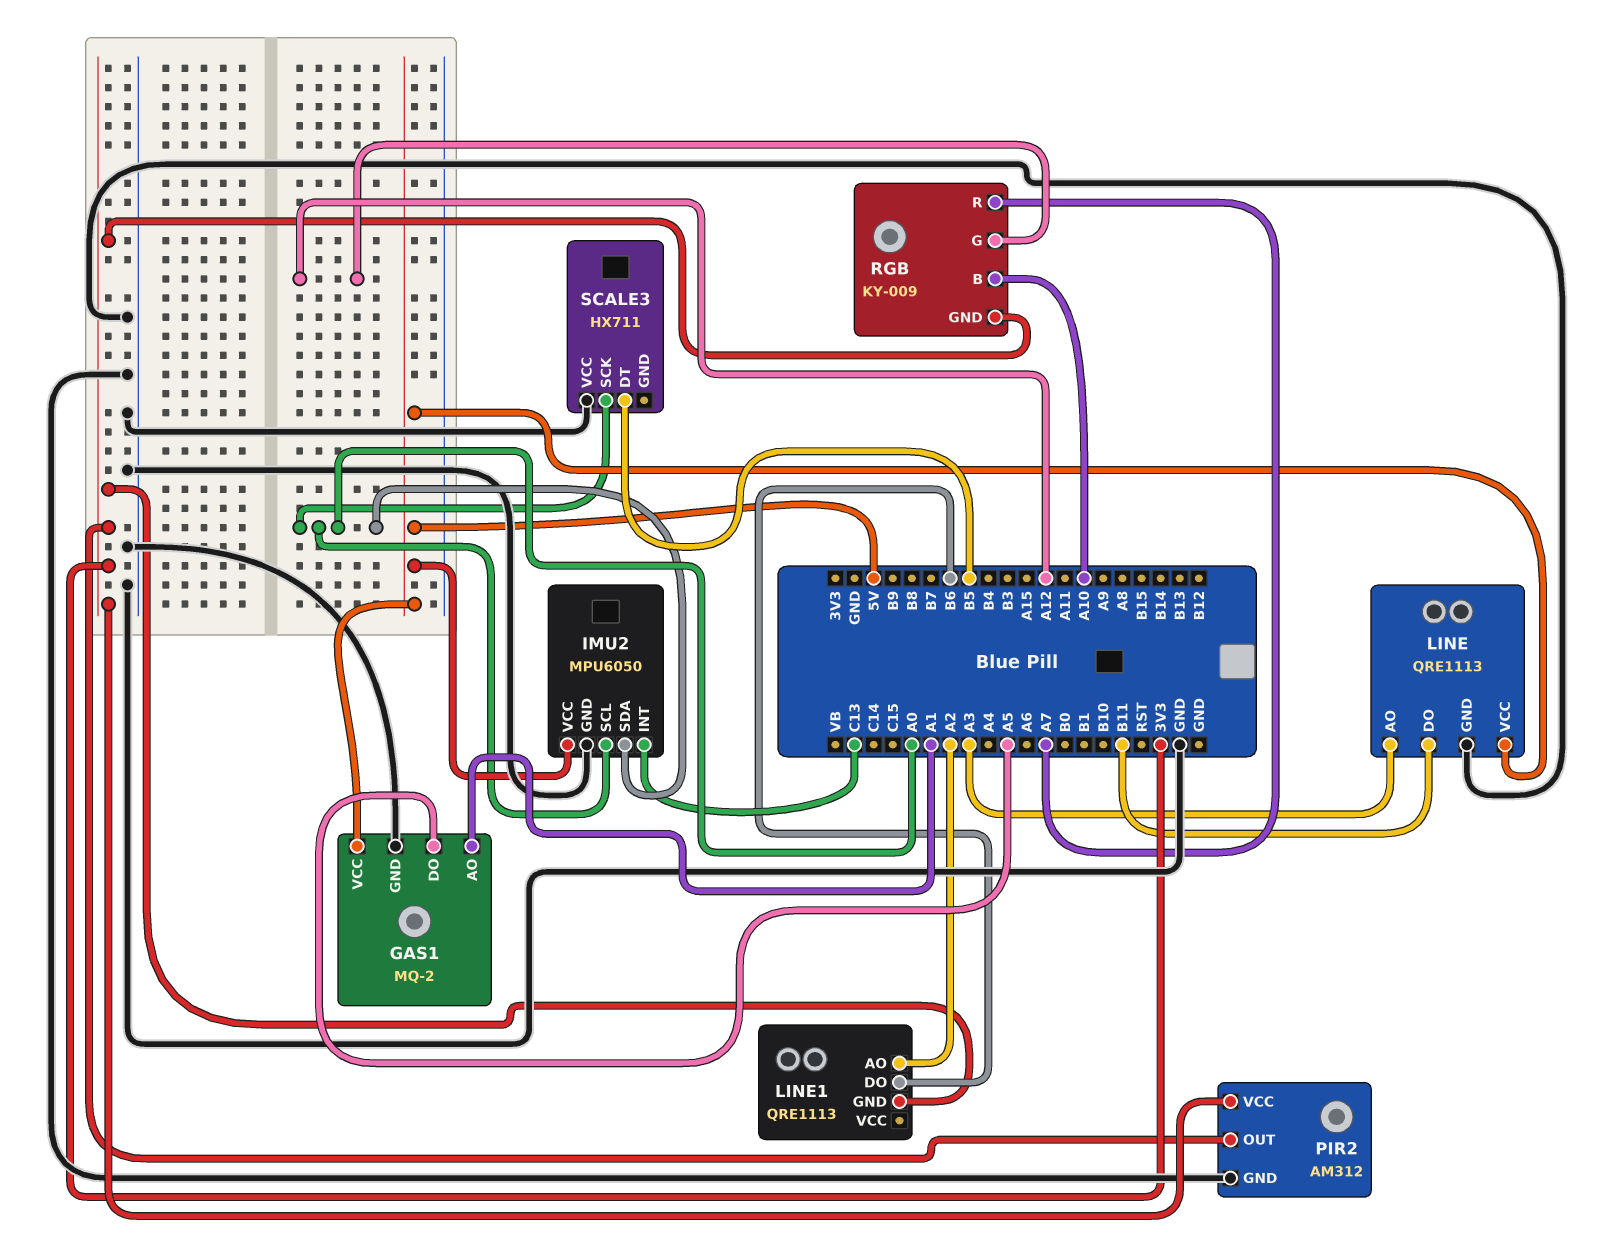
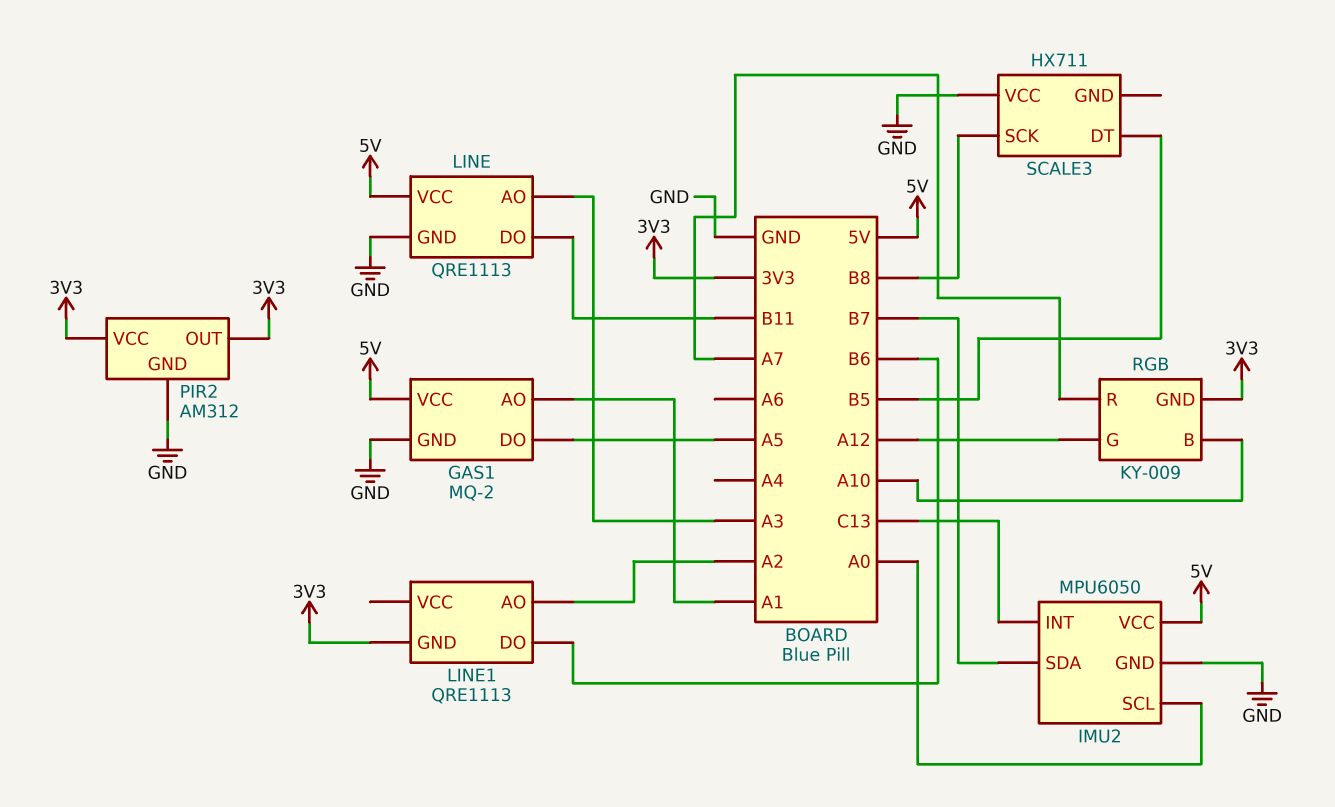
IMU2 pin SDA: A0 -> B7
SCALE3 pin SCK: A0 -> B8

